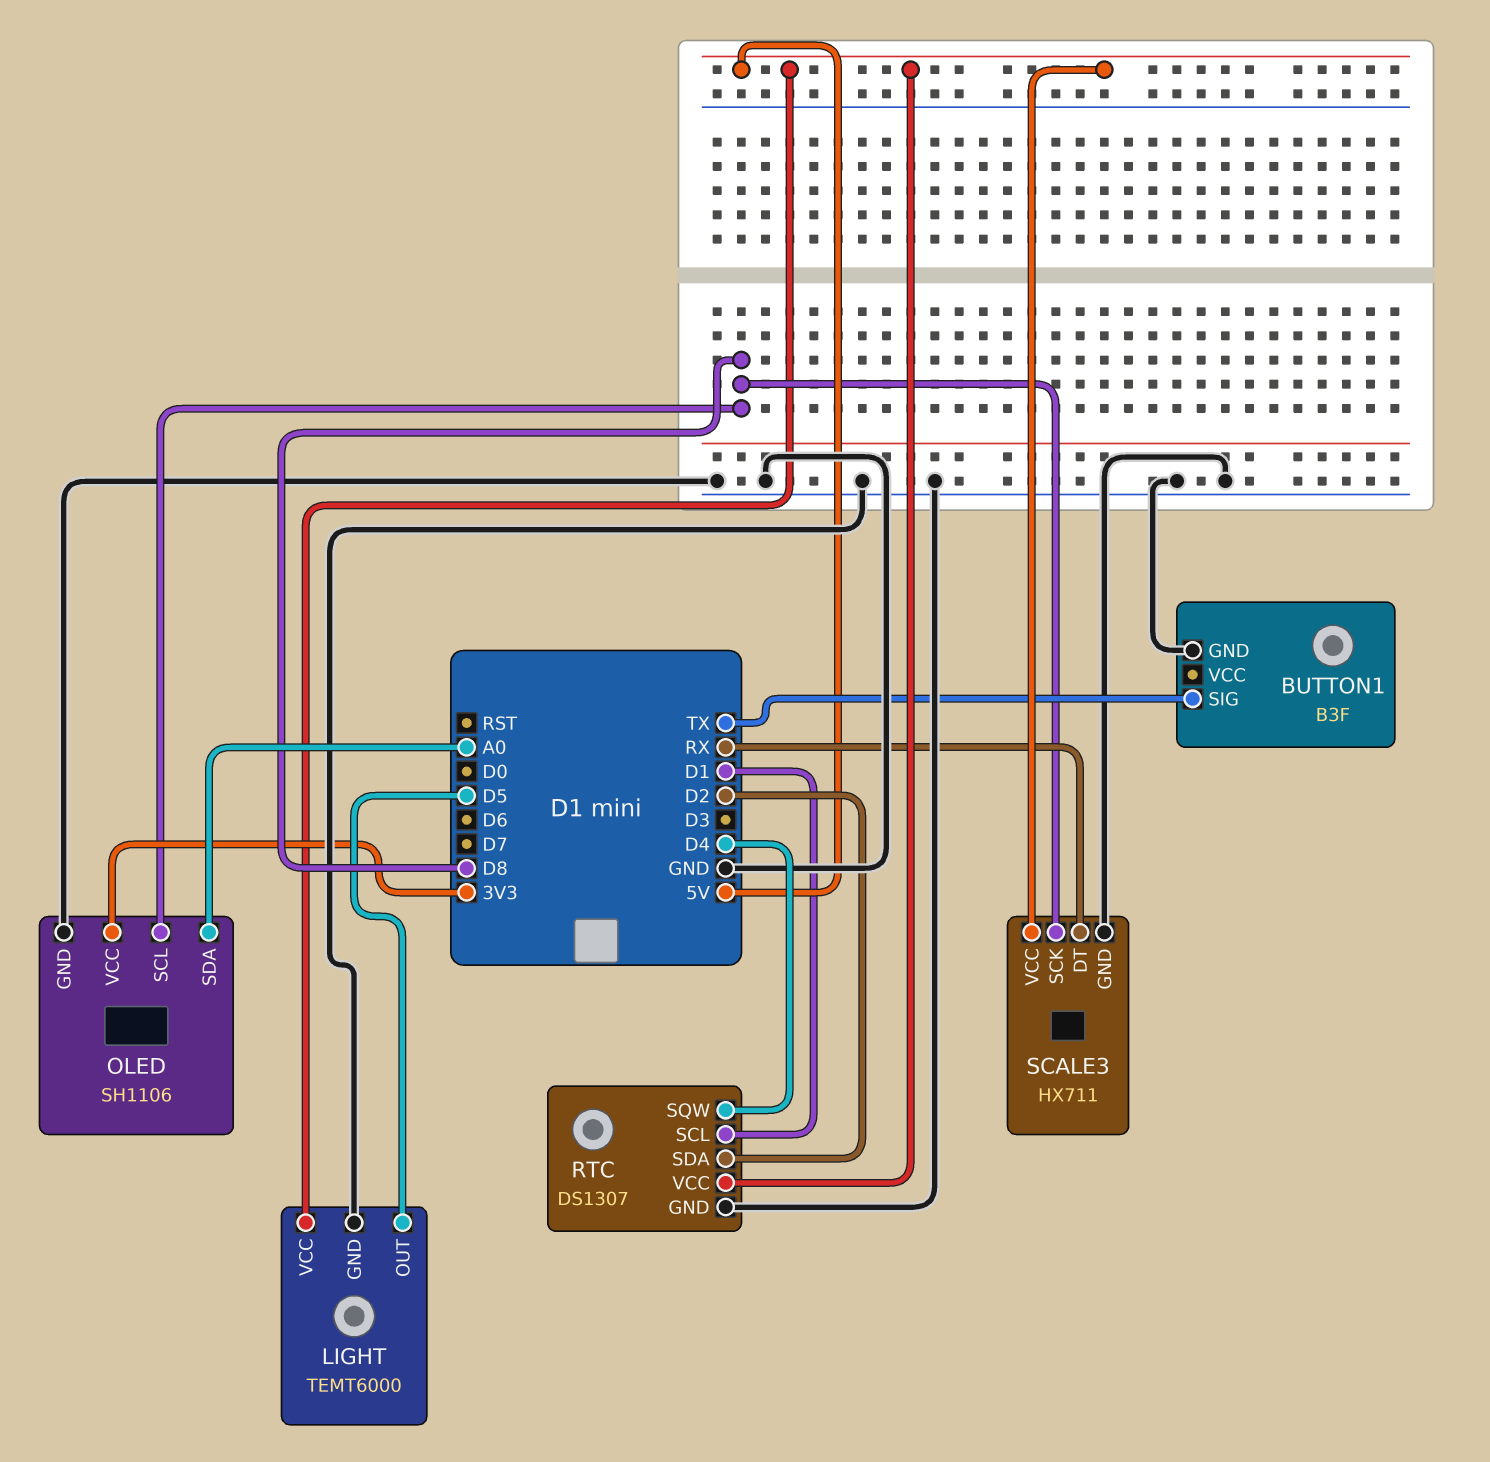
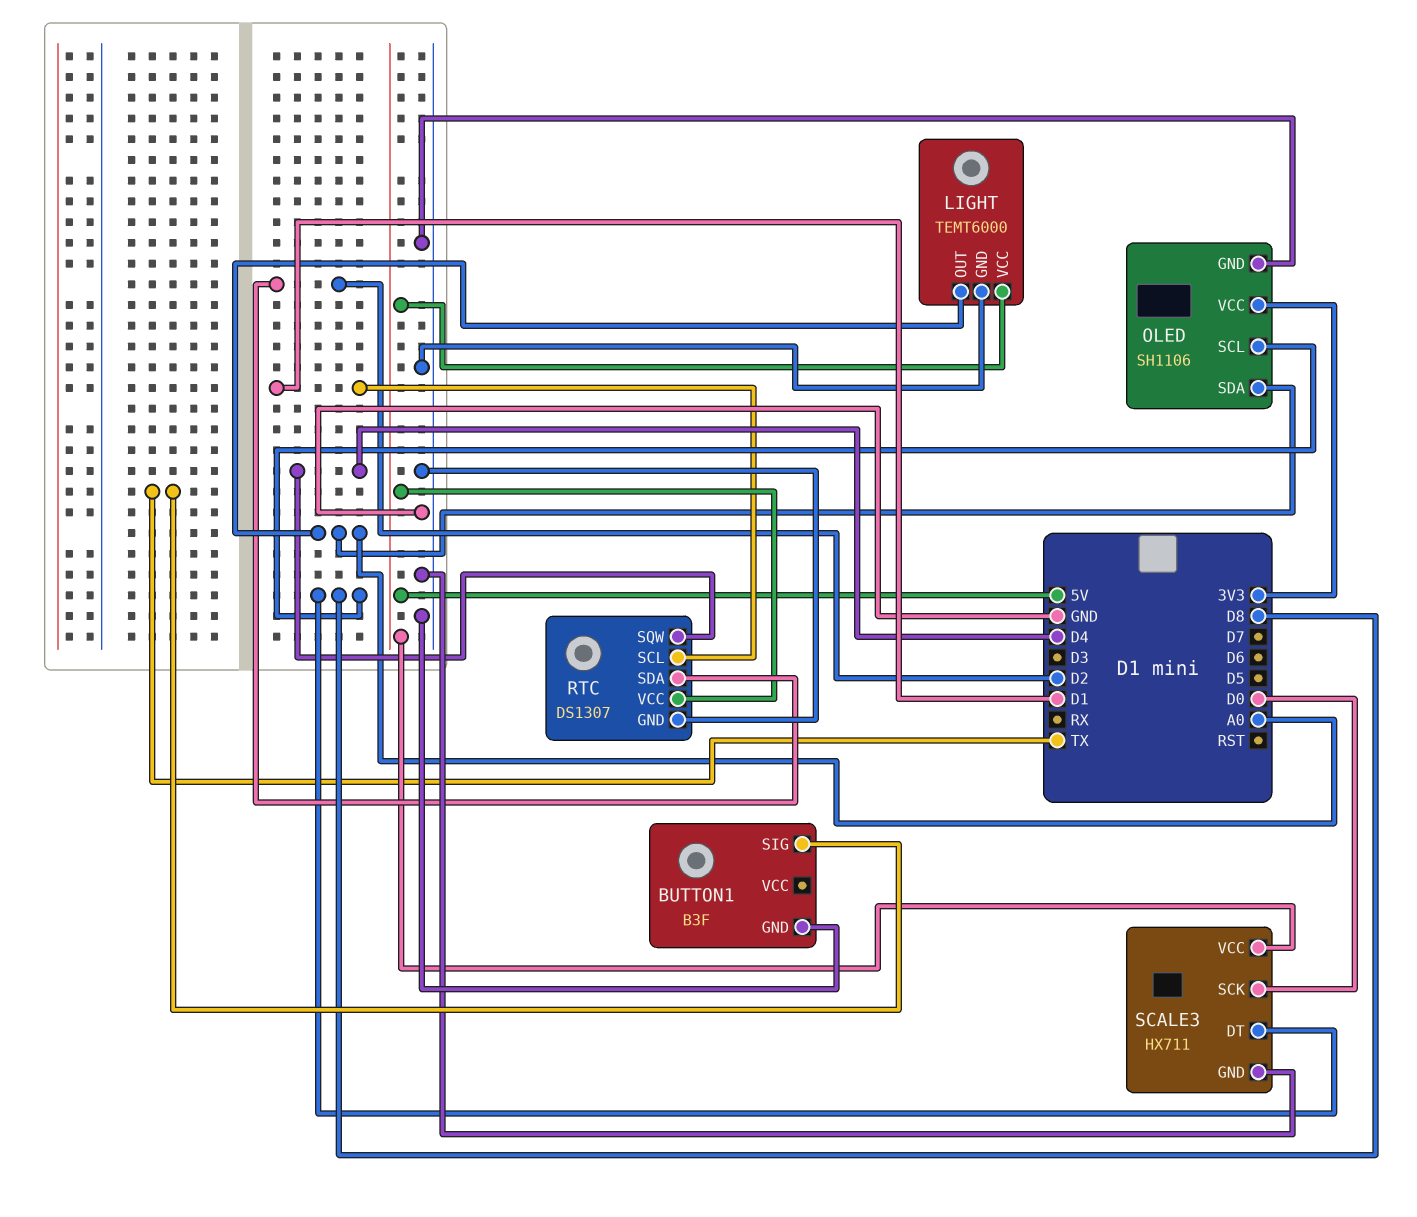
LIGHT pin OUT: D5 -> A0
SCALE3 pin DT: RX -> D8
SCALE3 pin SCK: D8 -> D0

